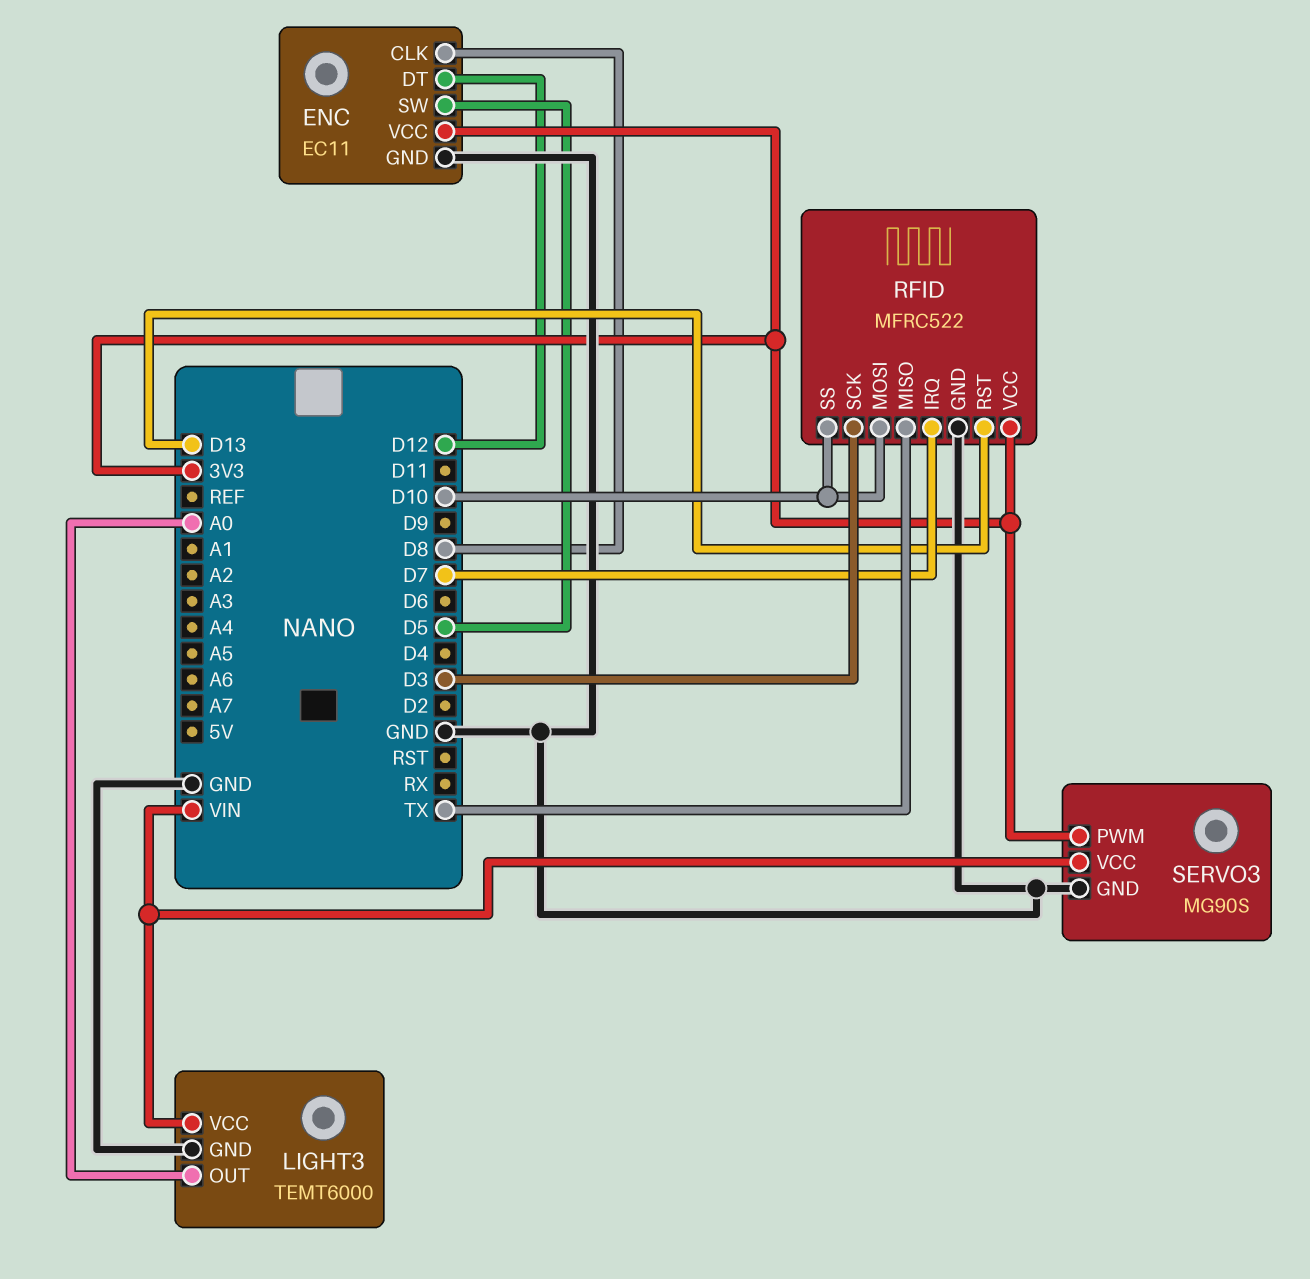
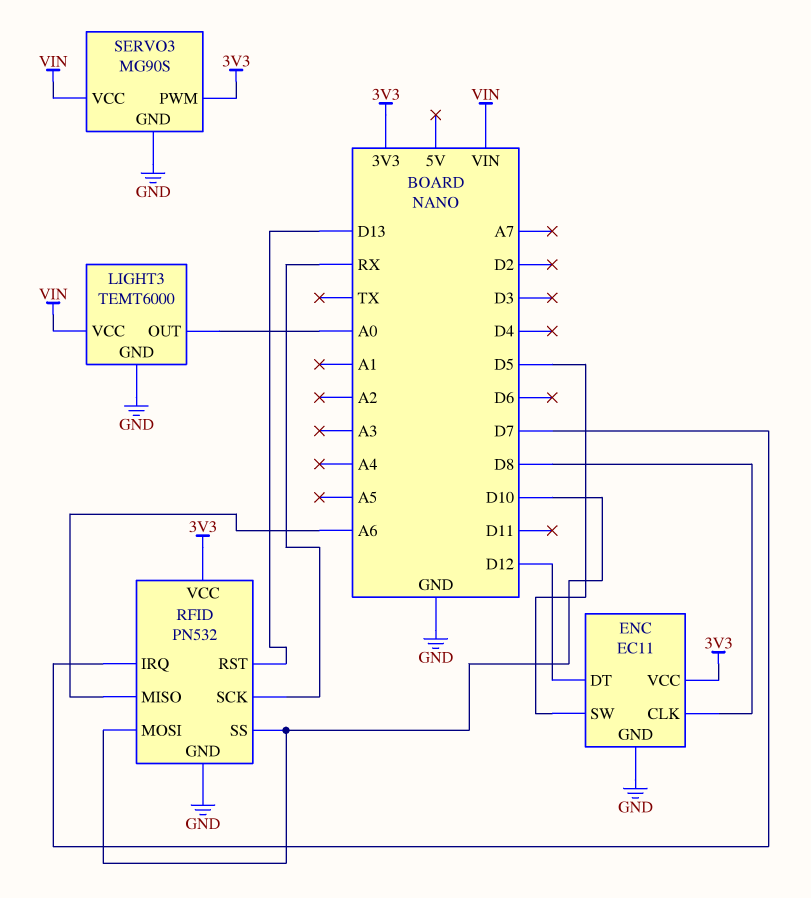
RFID: MFRC522 -> PN532
RFID pin MISO: TX -> A6
RFID pin SCK: D3 -> RX

